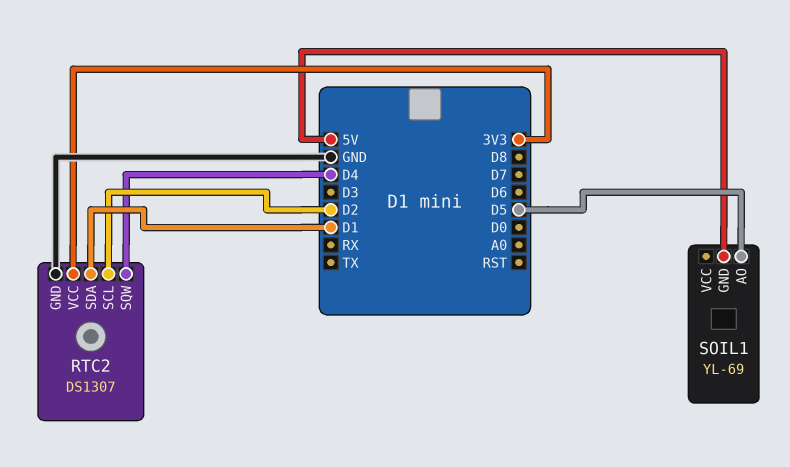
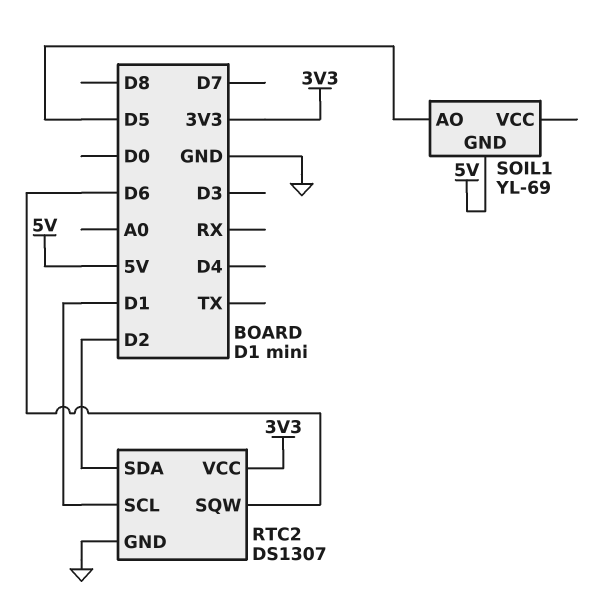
RTC2 pin SCL: D2 -> D1
RTC2 pin SDA: D1 -> D2
RTC2 pin SQW: D4 -> D6

